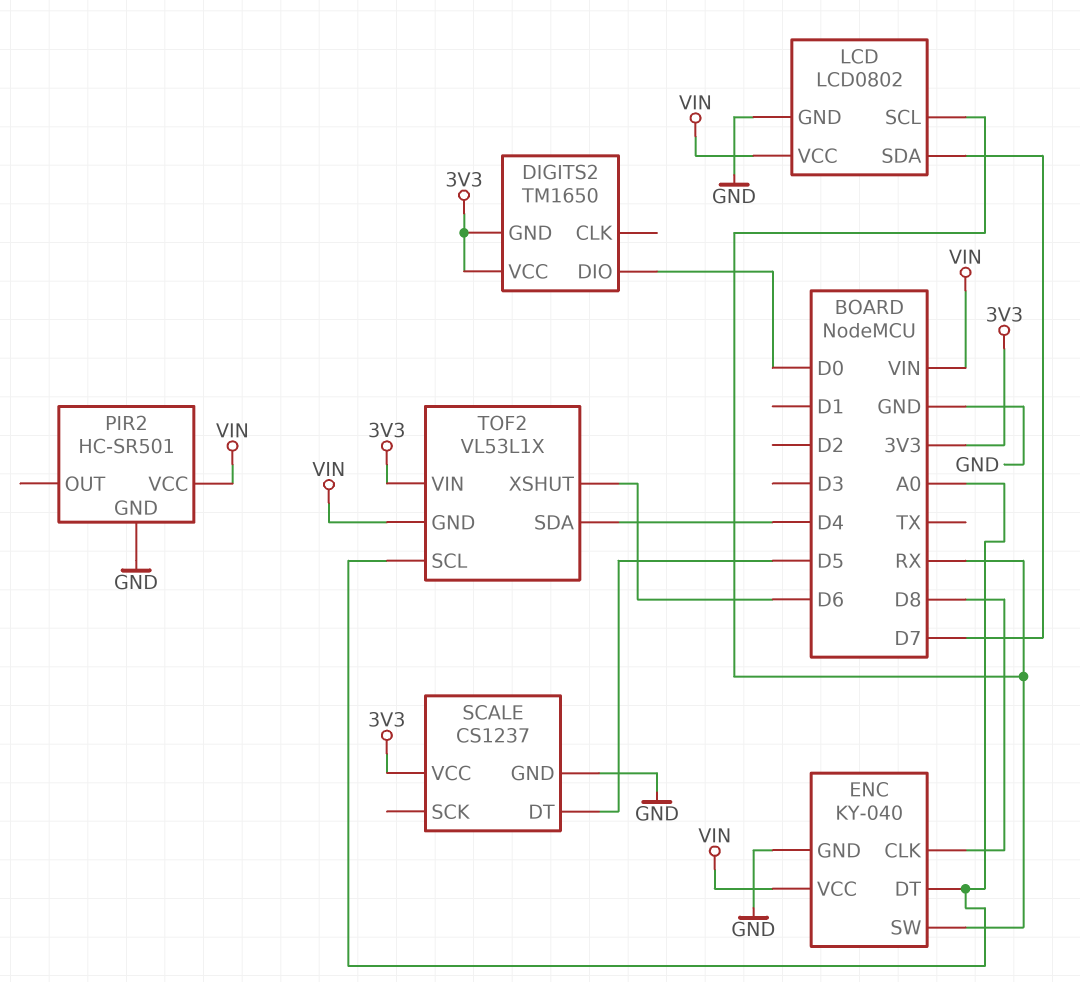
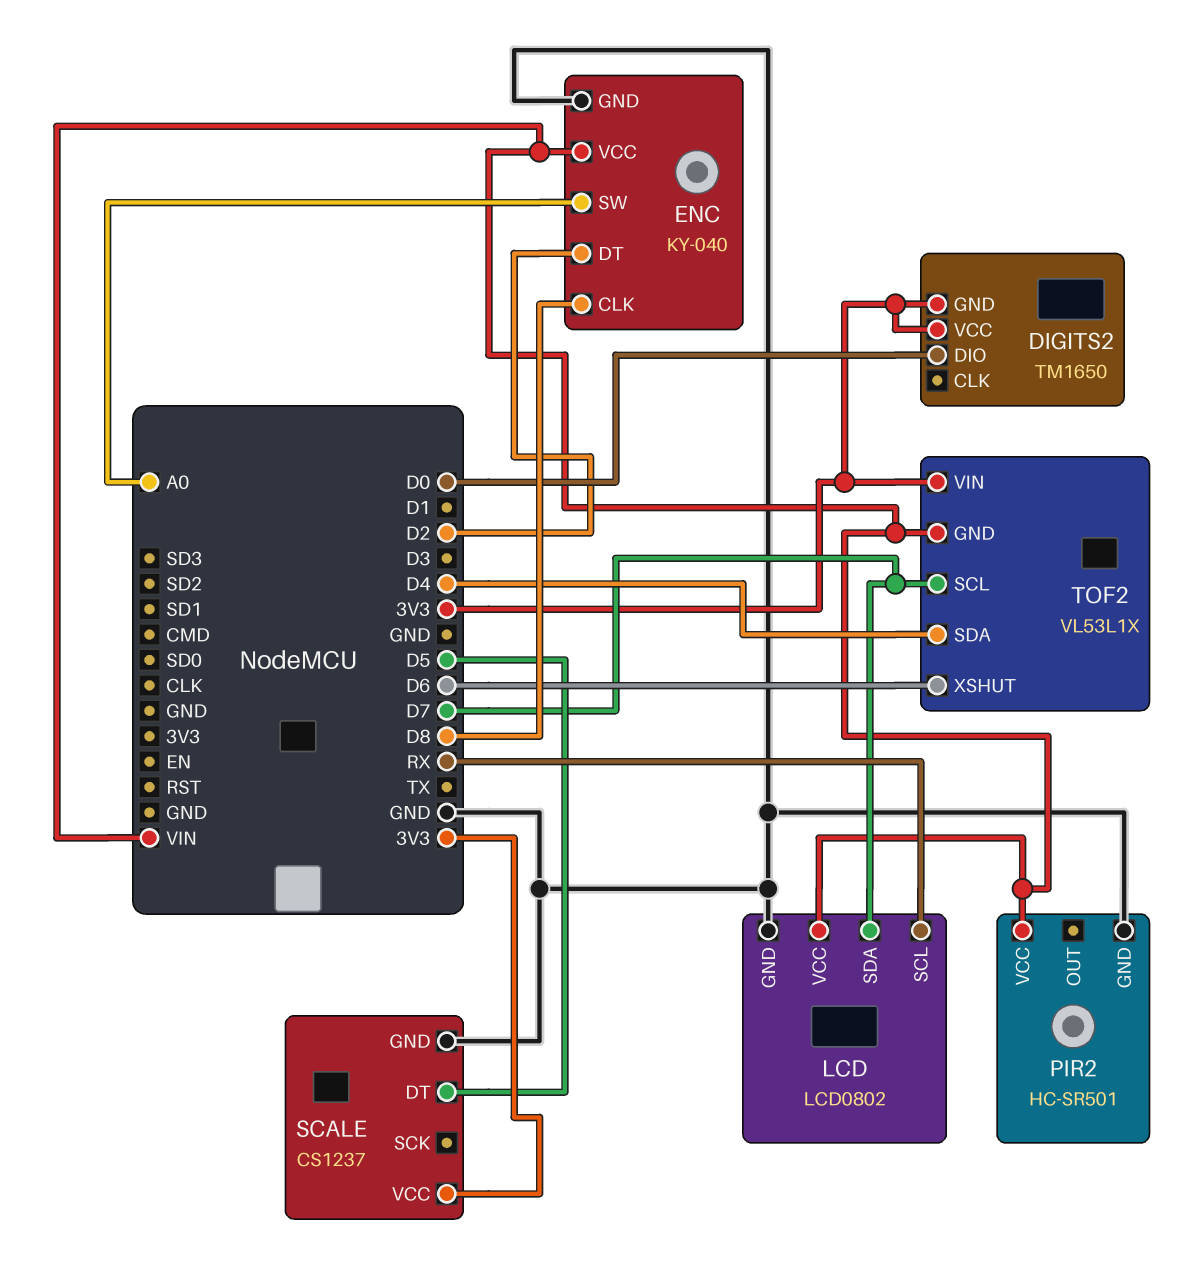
ENC pin DT: A0 -> D2
ENC pin SW: RX -> A0
TOF2 pin SCL: A0 -> D7

